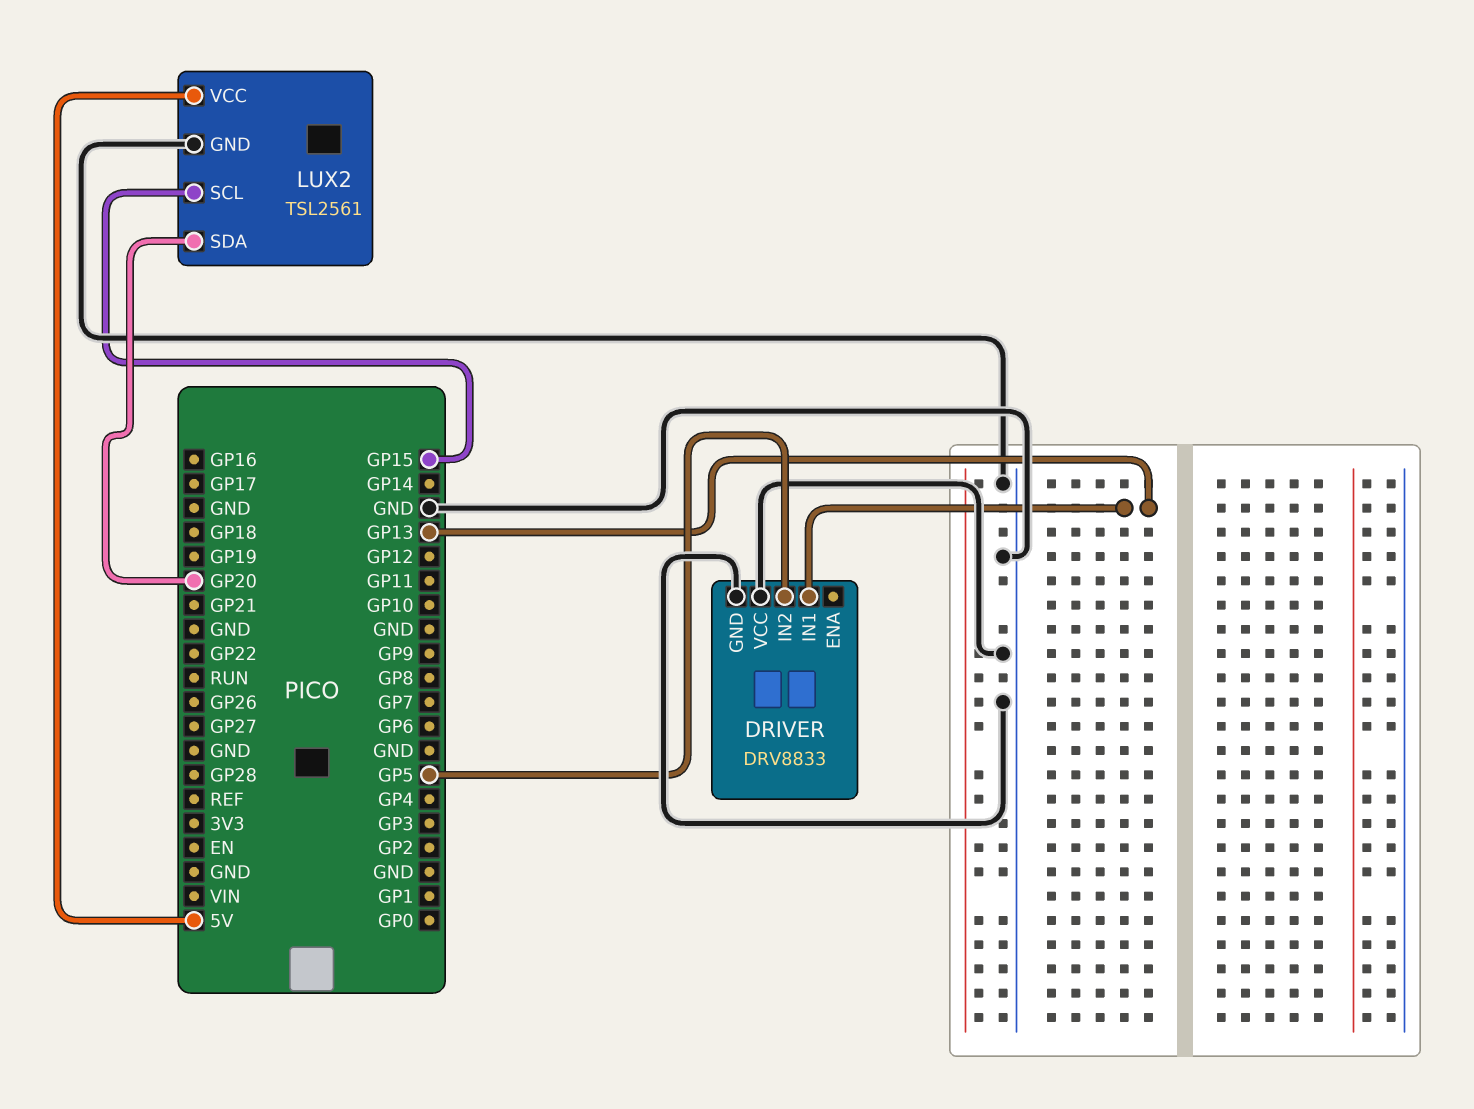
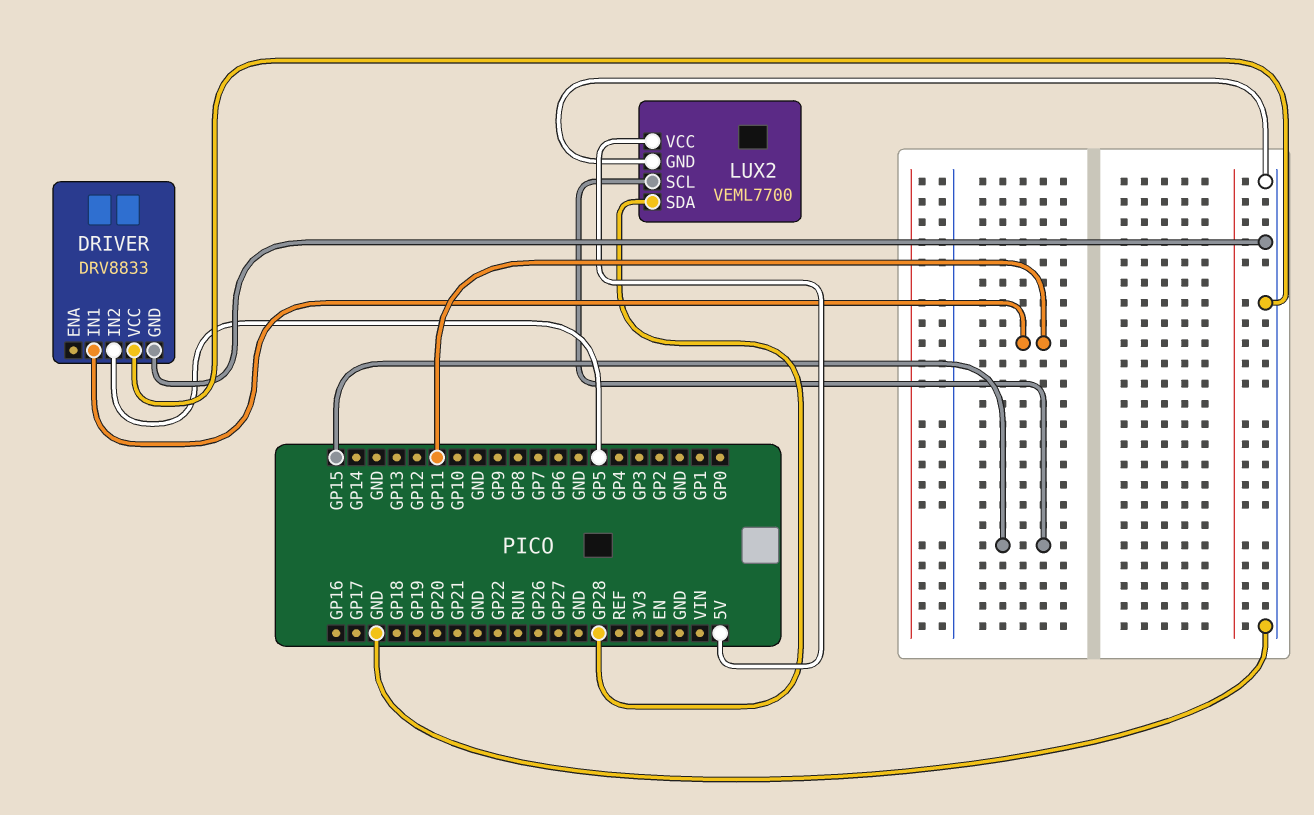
DRIVER pin IN1: GP13 -> GP11
LUX2: TSL2561 -> VEML7700
LUX2 pin SDA: GP20 -> GP28

